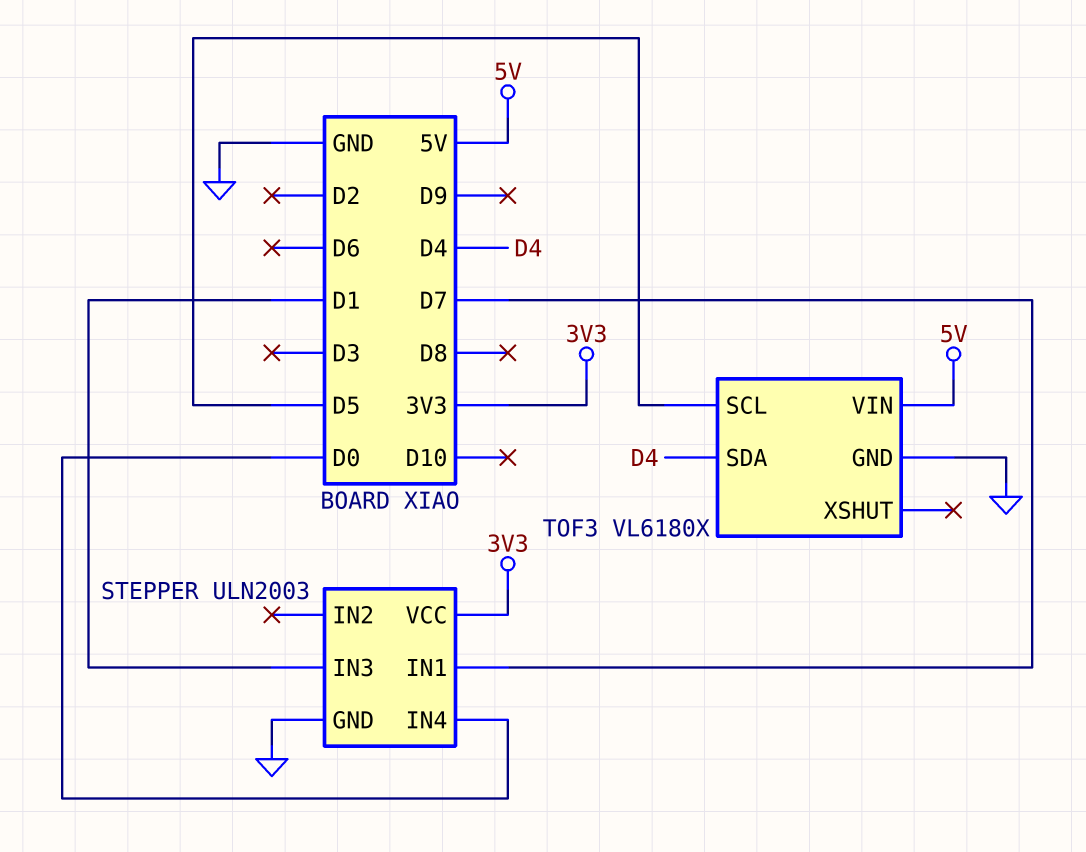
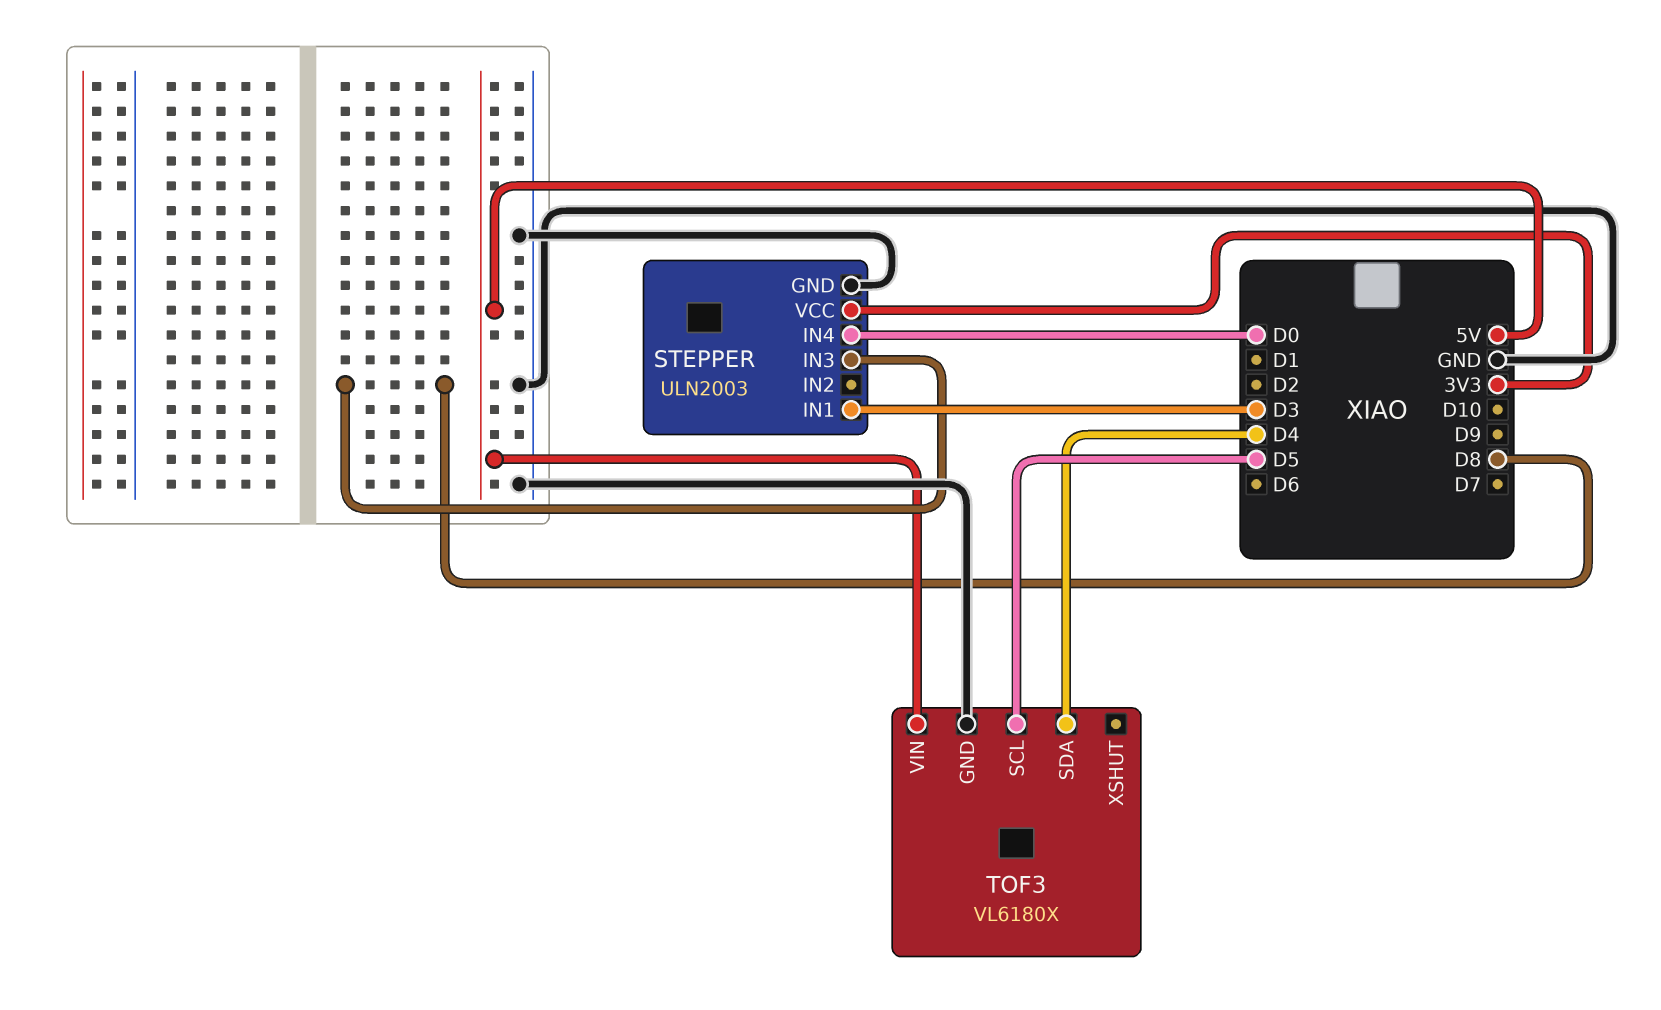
STEPPER pin IN1: D7 -> D3
STEPPER pin IN3: D1 -> D8

